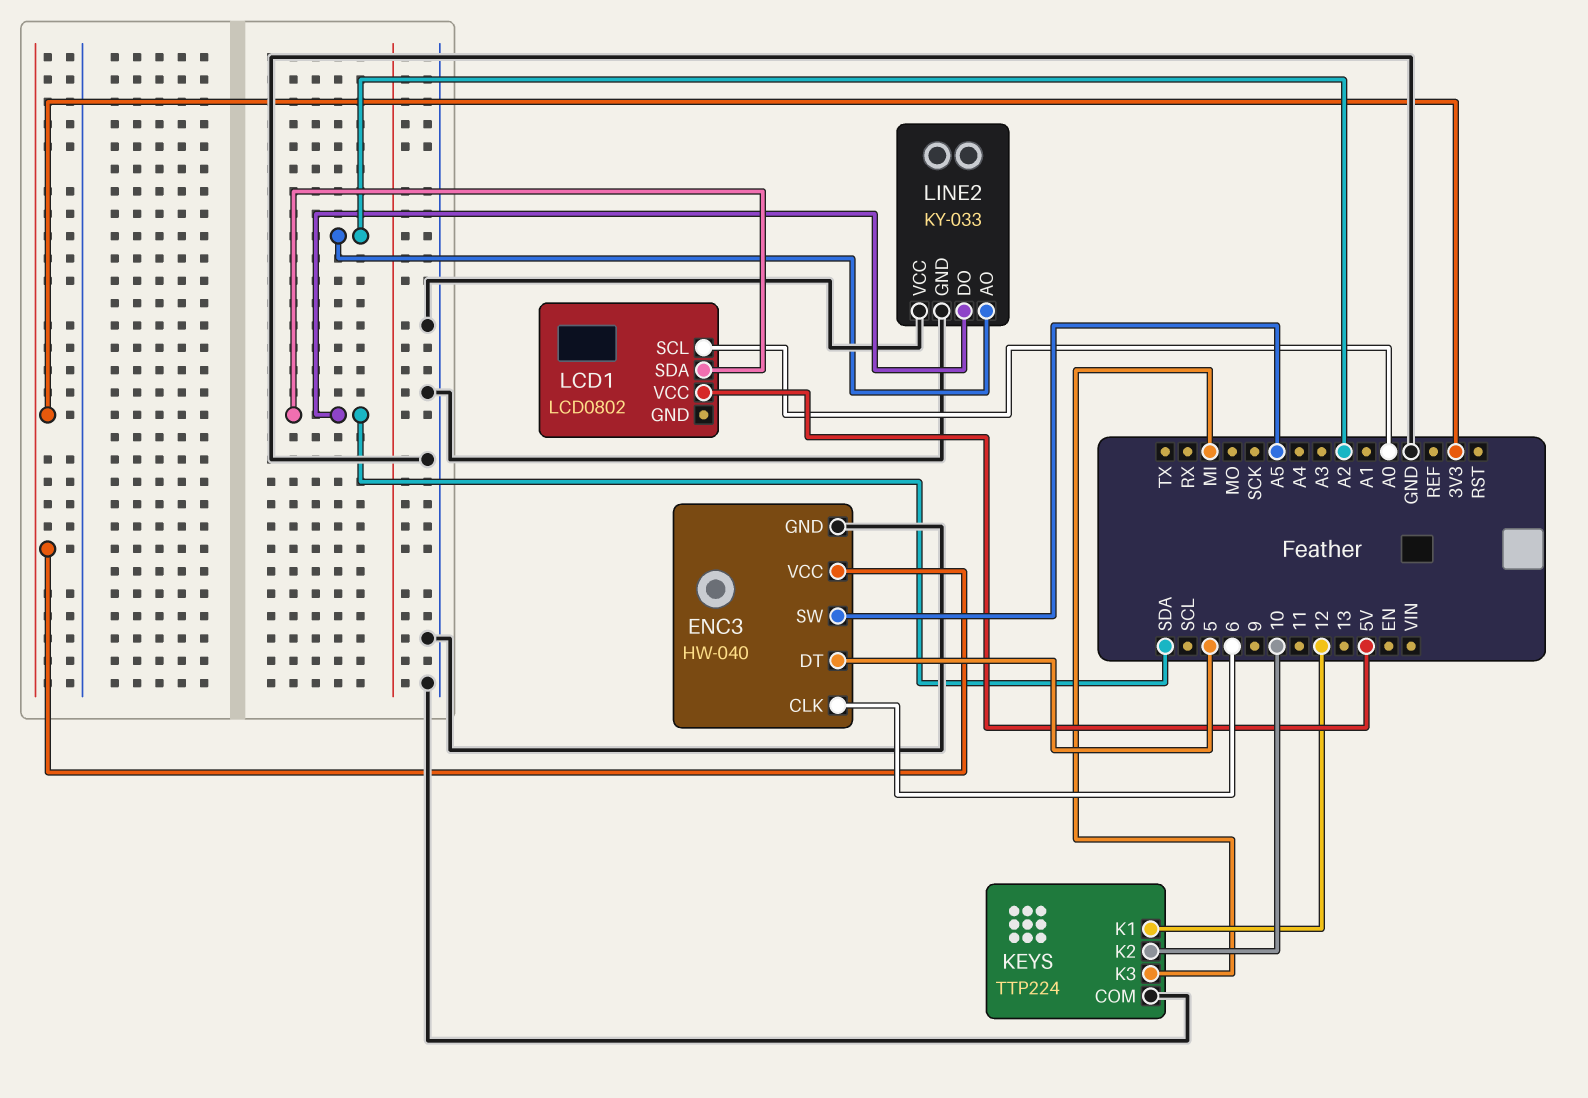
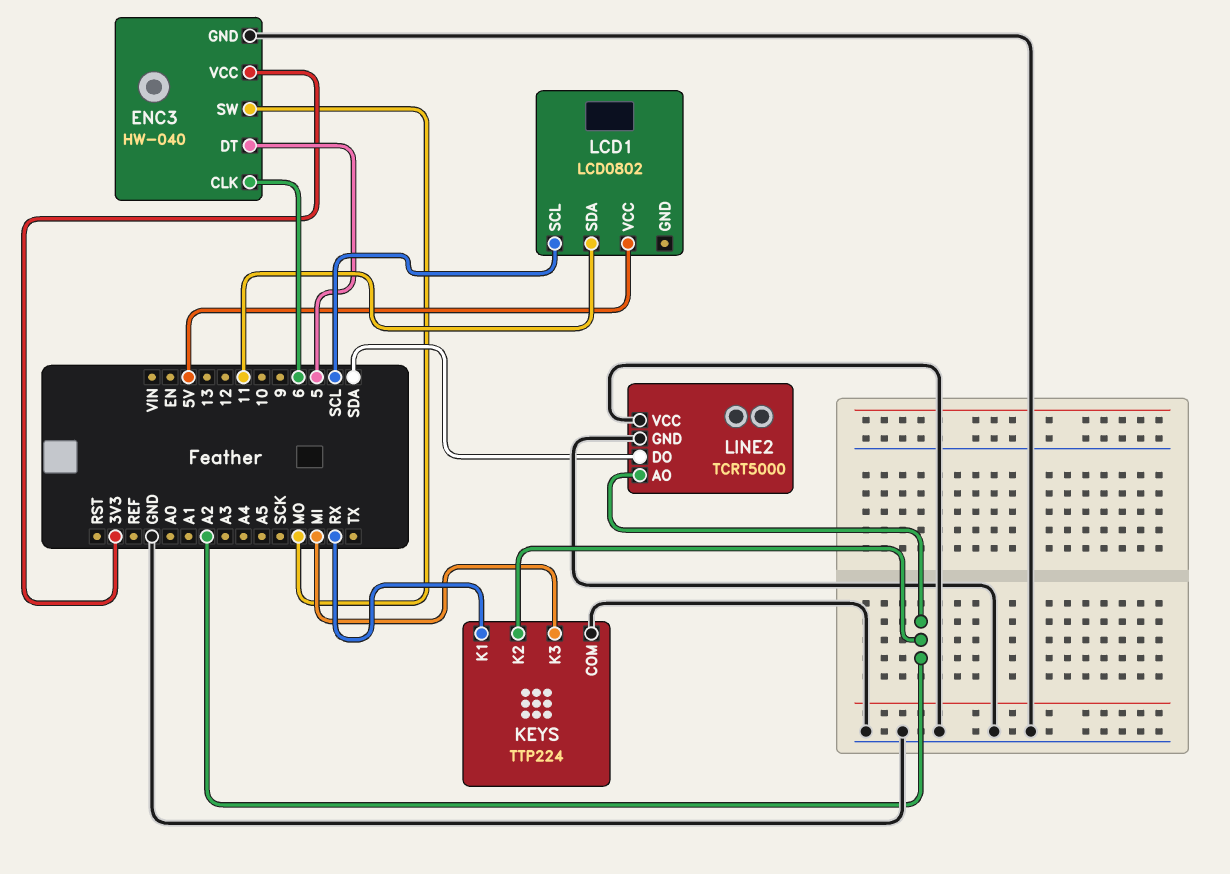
ENC3 pin SW: A5 -> MO
KEYS pin K1: 12 -> RX
KEYS pin K2: 10 -> A2
LCD1 pin SCL: A0 -> SCL
LCD1 pin SDA: SDA -> 11
LINE2: KY-033 -> TCRT5000

